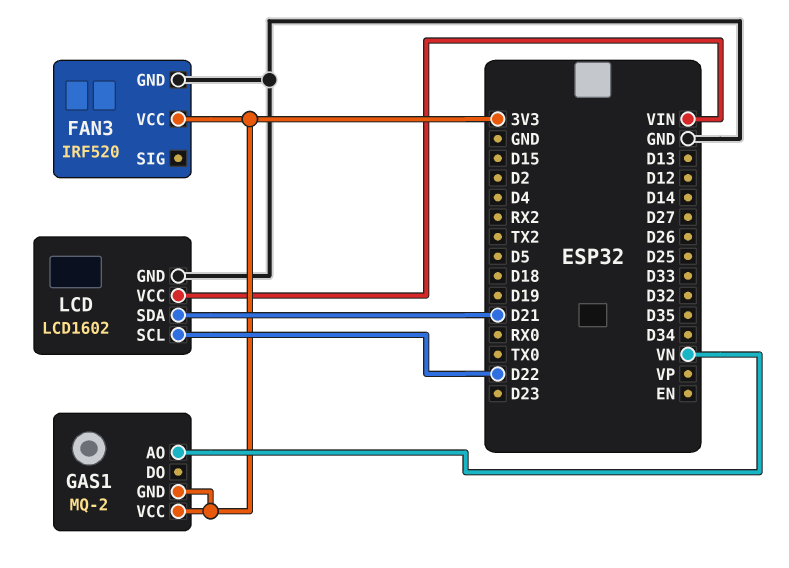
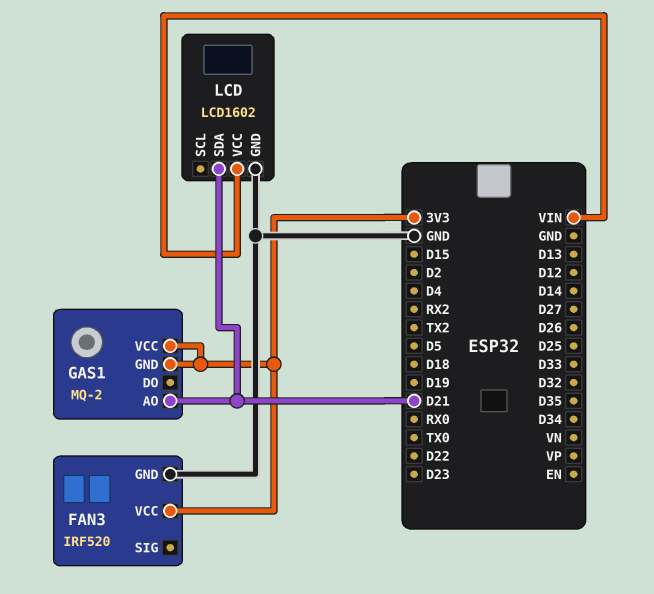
GAS1 pin AO: VN -> D21
LCD pin SCL: D22 -> none

